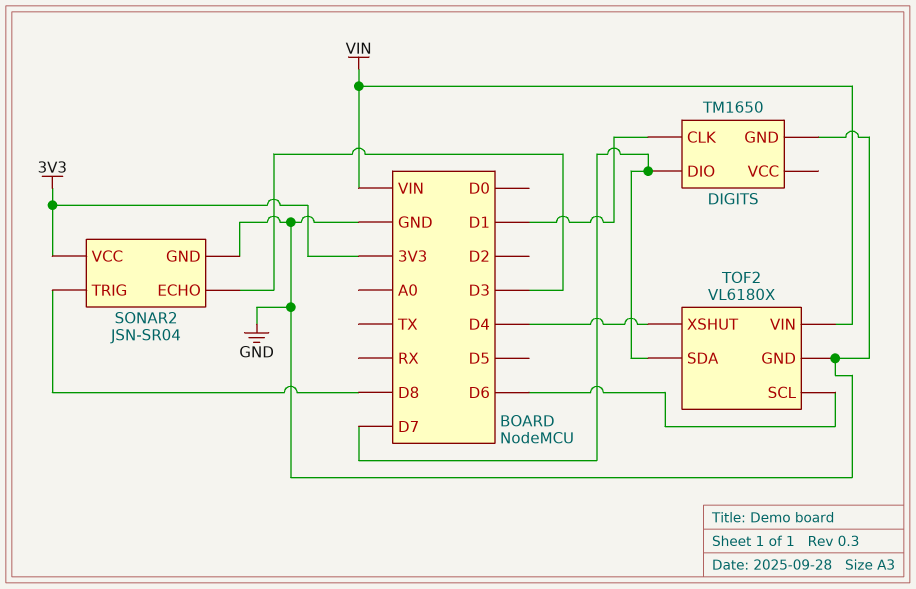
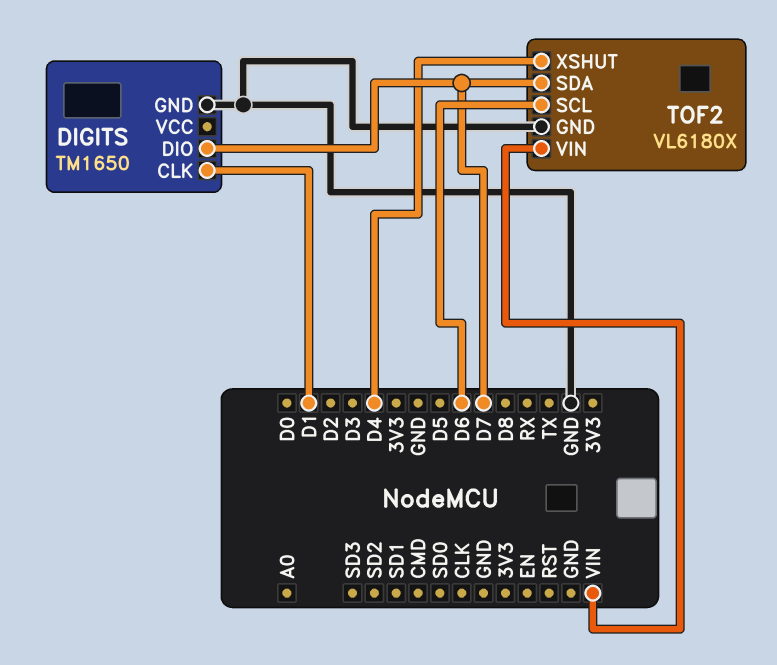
SONAR2: JSN-SR04 -> none
SONAR2 pin ECHO: D3 -> none
SONAR2 pin GND: GND -> none
SONAR2 pin TRIG: D8 -> none
SONAR2 pin VCC: 3V3 -> none

